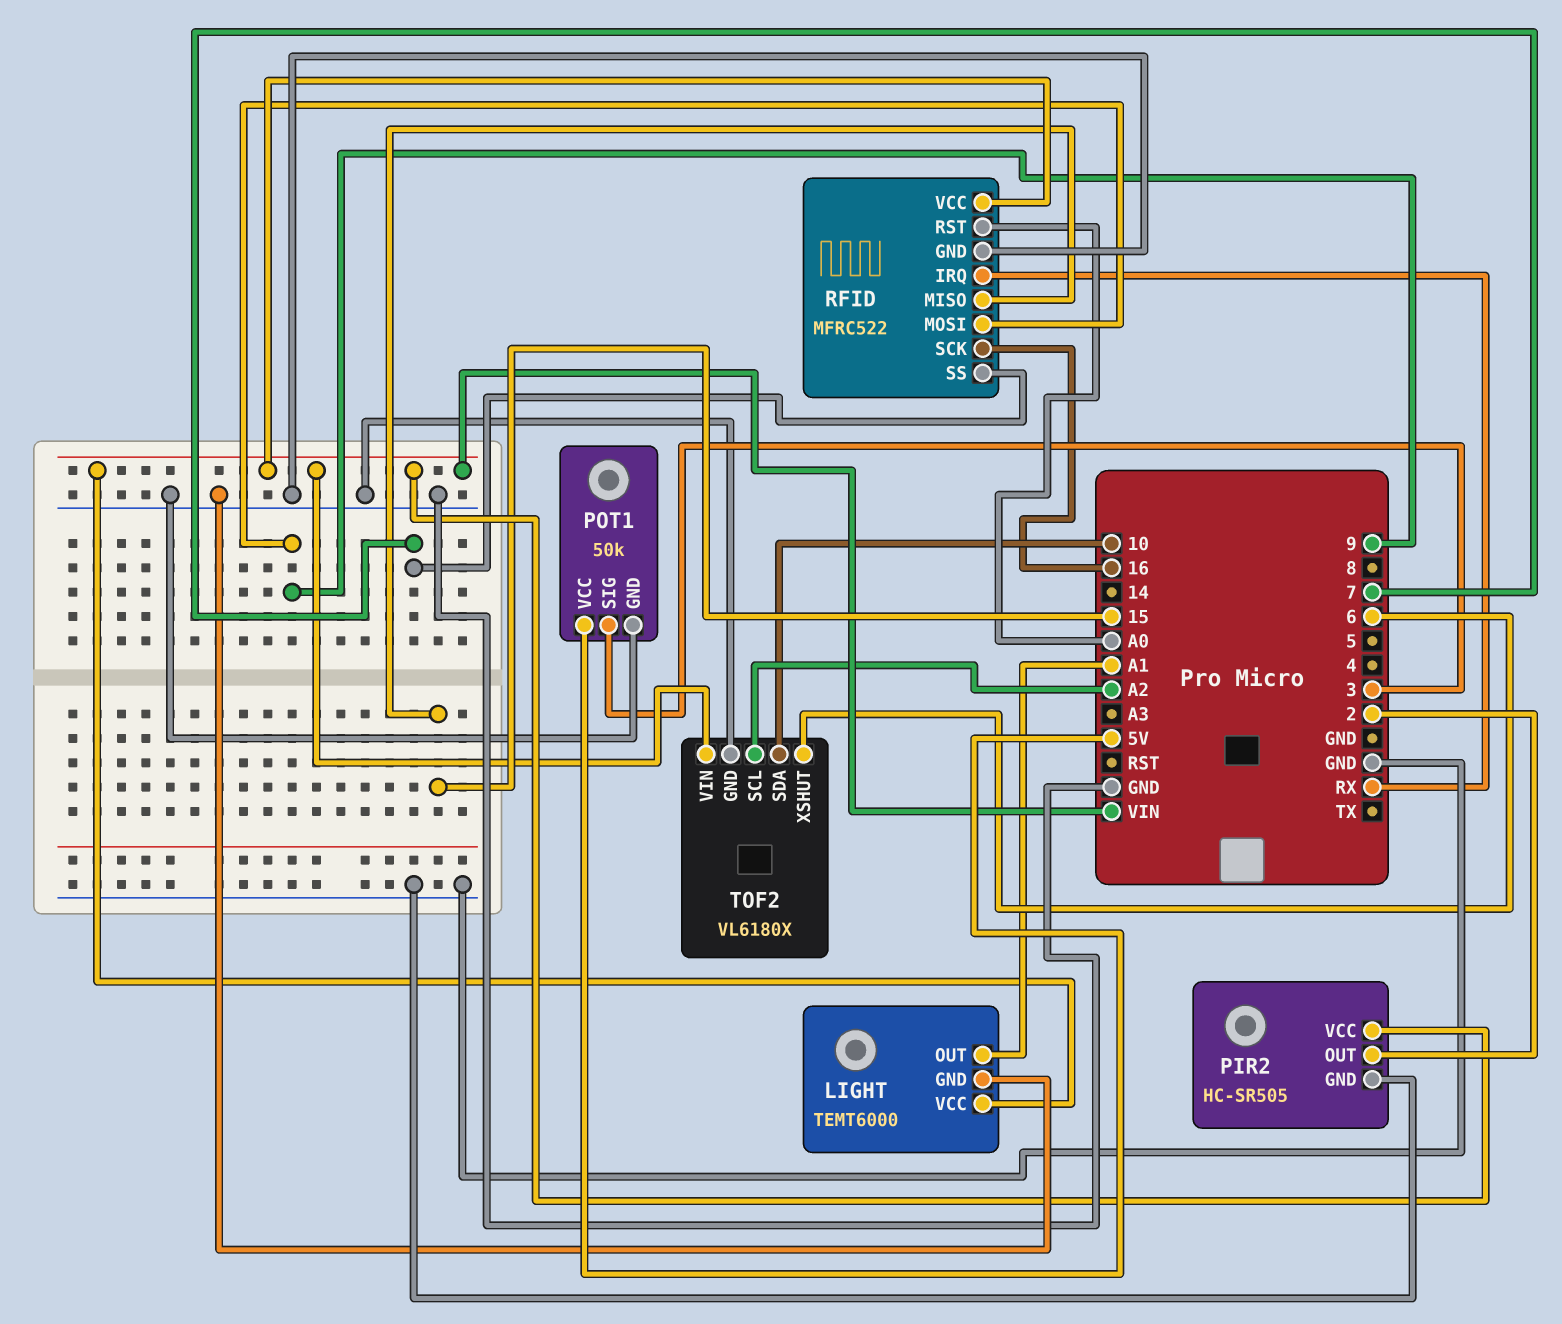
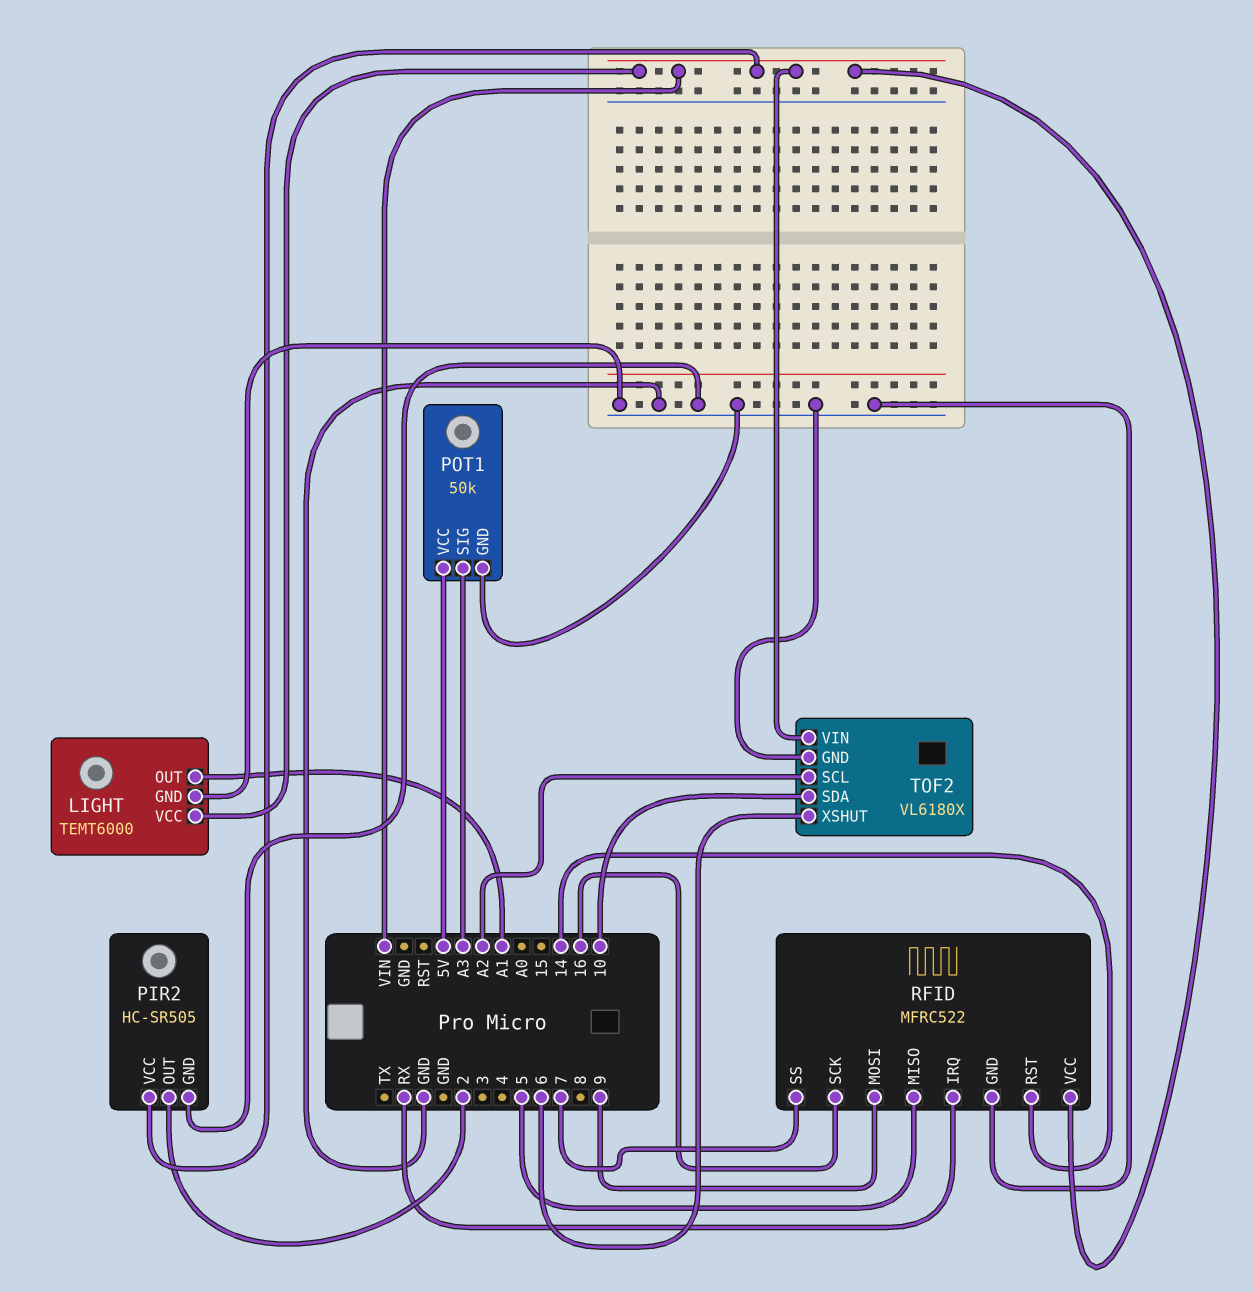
POT1 pin SIG: 3 -> A3
RFID pin MISO: 15 -> 5
RFID pin RST: A0 -> 14

